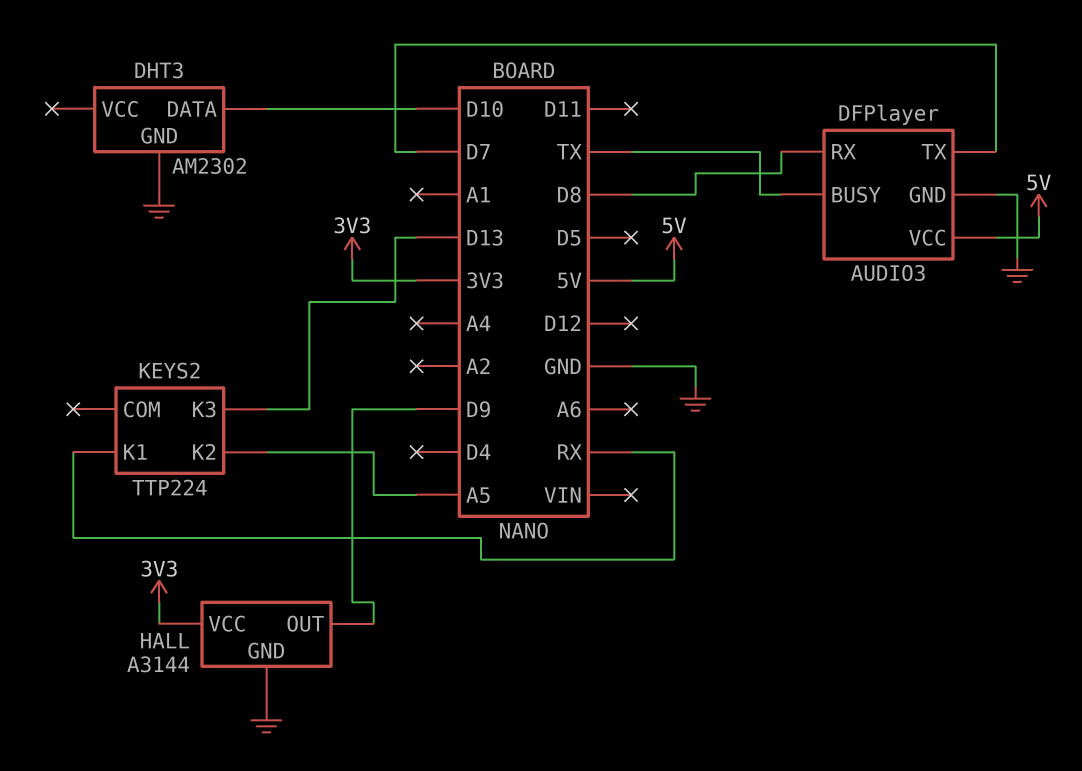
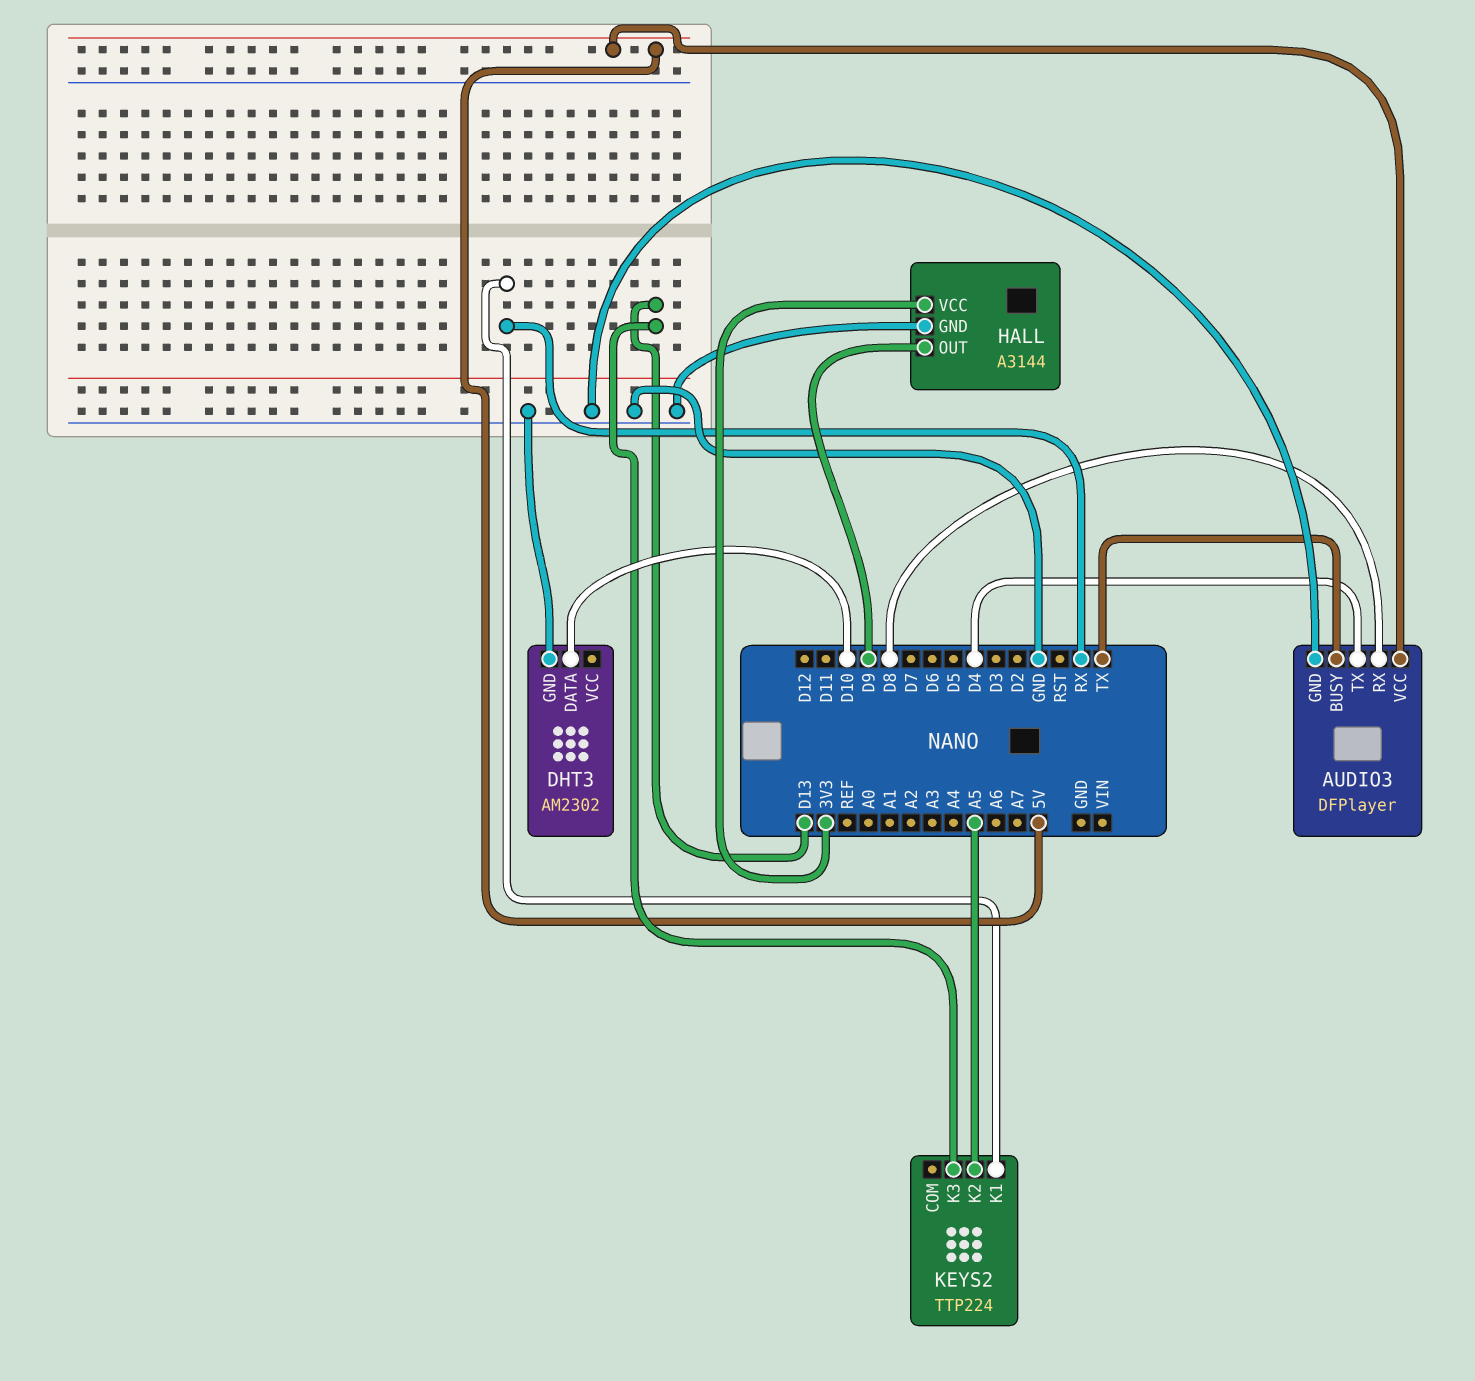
AUDIO3 pin TX: D7 -> D4

